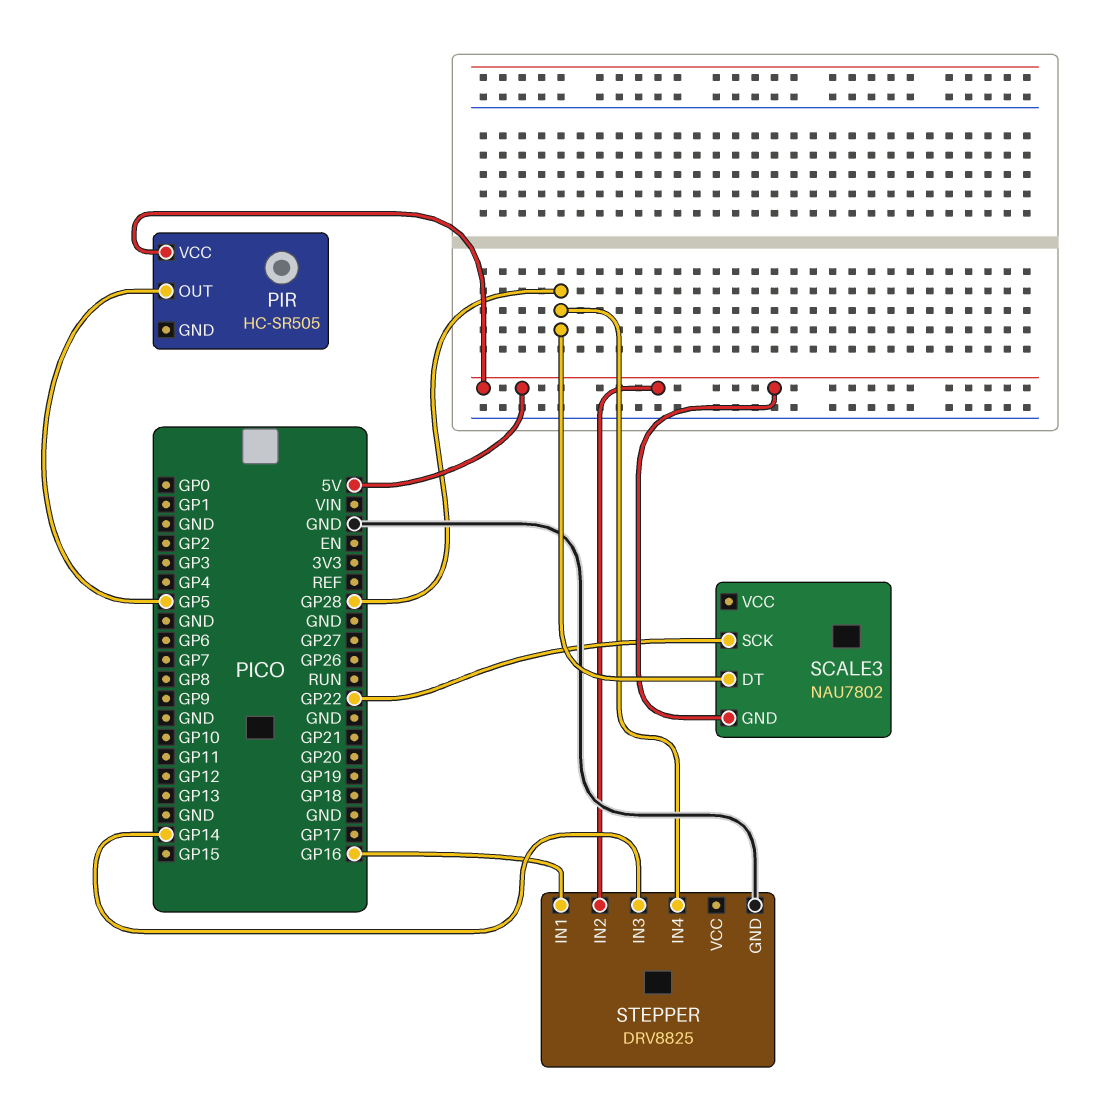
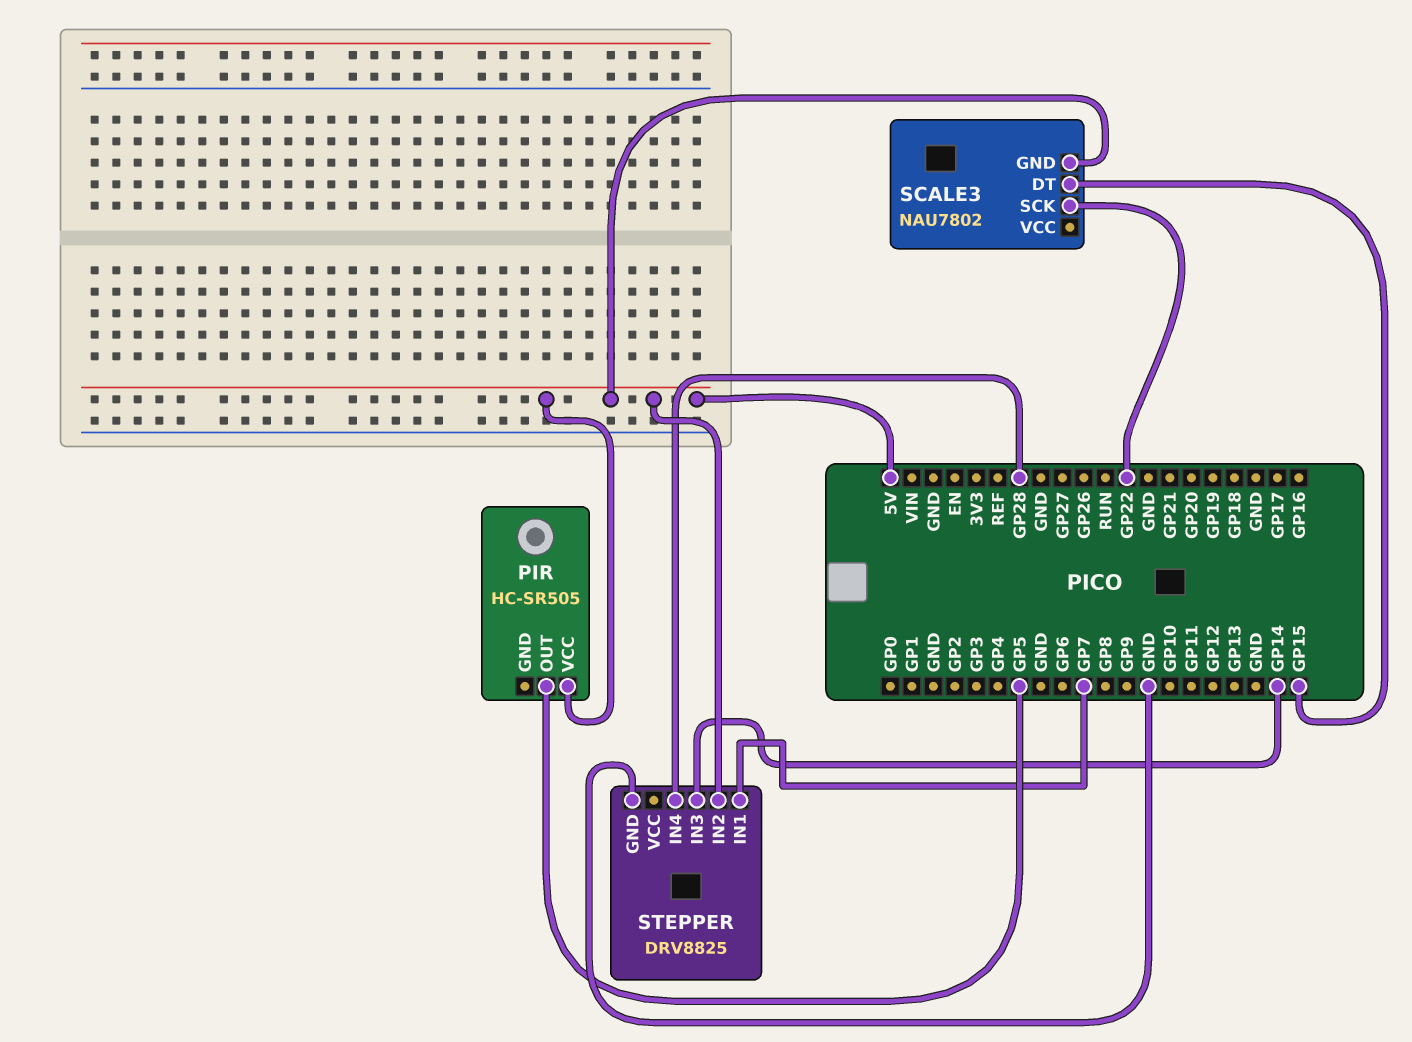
SCALE3 pin DT: GP28 -> GP15
STEPPER pin IN1: GP16 -> GP7

